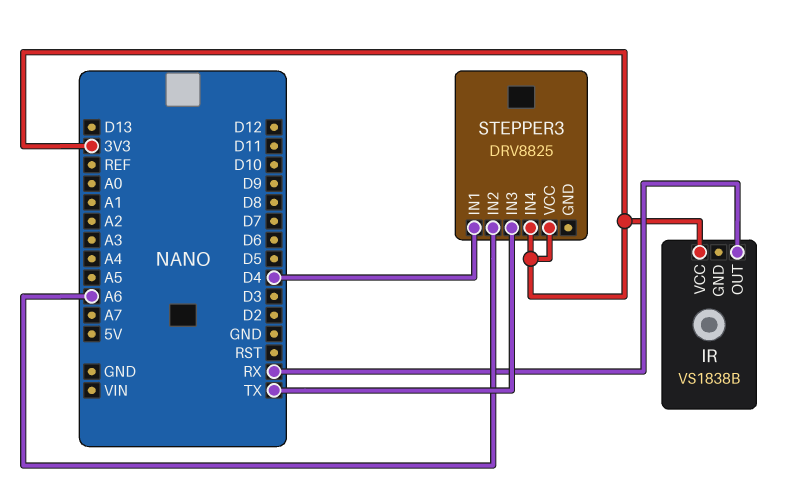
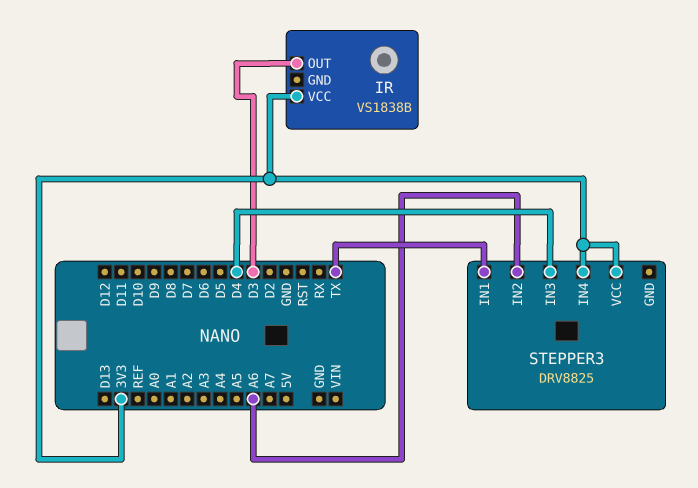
IR pin OUT: RX -> D3
STEPPER3 pin IN1: D4 -> TX
STEPPER3 pin IN3: TX -> D4

